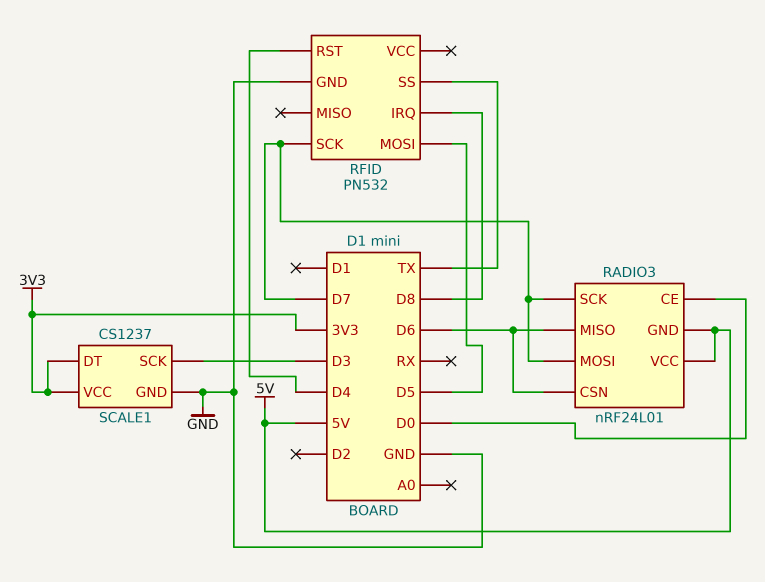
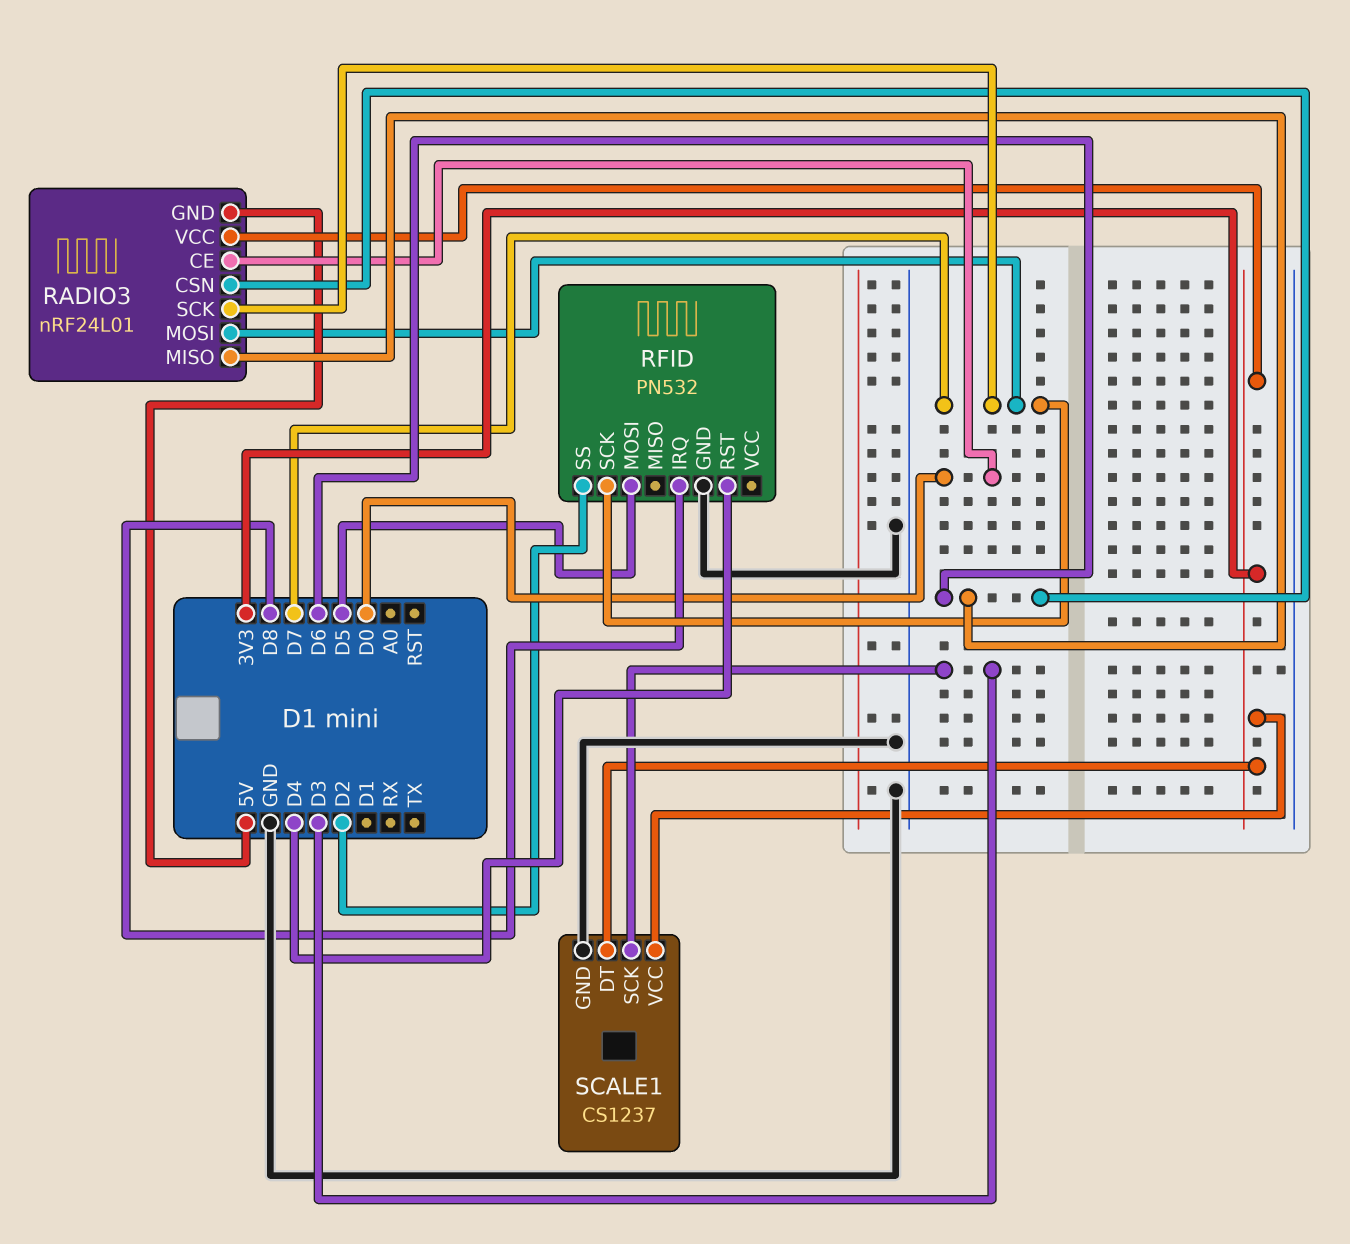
RADIO3 pin VCC: 5V -> 3V3
RFID pin SS: TX -> D2

